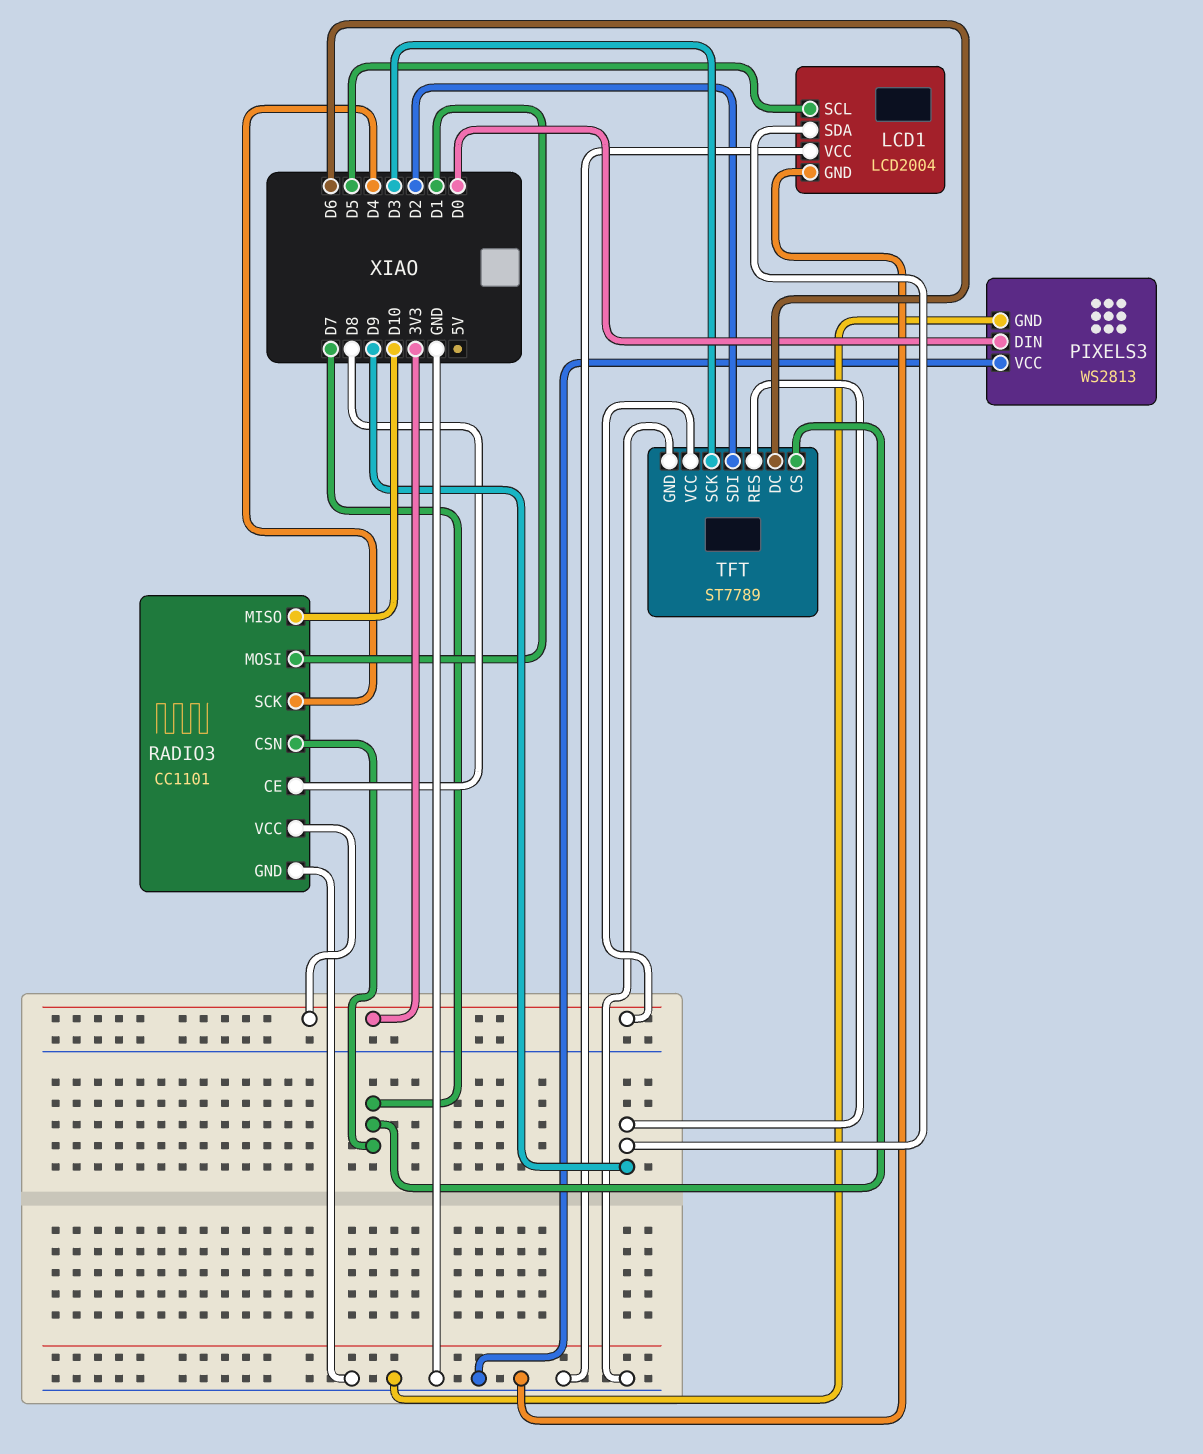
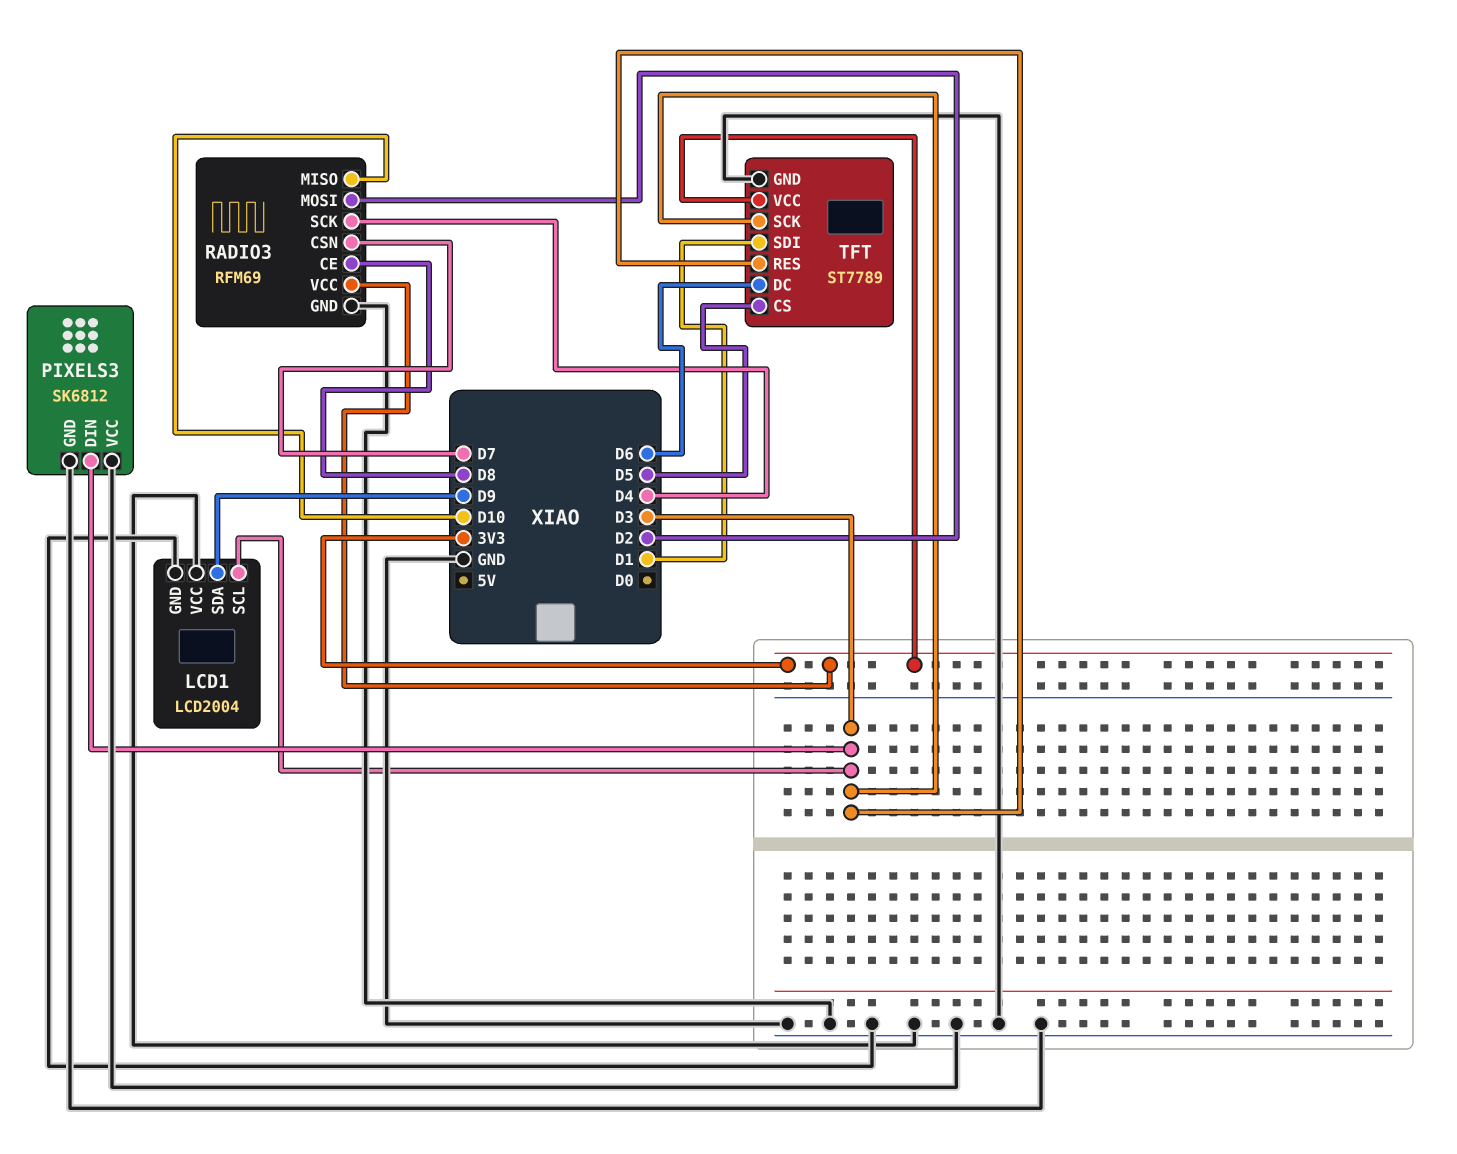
LCD1 pin SCL: D5 -> D3
PIXELS3: WS2813 -> SK6812
PIXELS3 pin DIN: D0 -> D3
RADIO3: CC1101 -> RFM69
RADIO3 pin MOSI: D1 -> D2
TFT pin CS: D7 -> D5
TFT pin RES: D9 -> D3
TFT pin SDI: D2 -> D1

